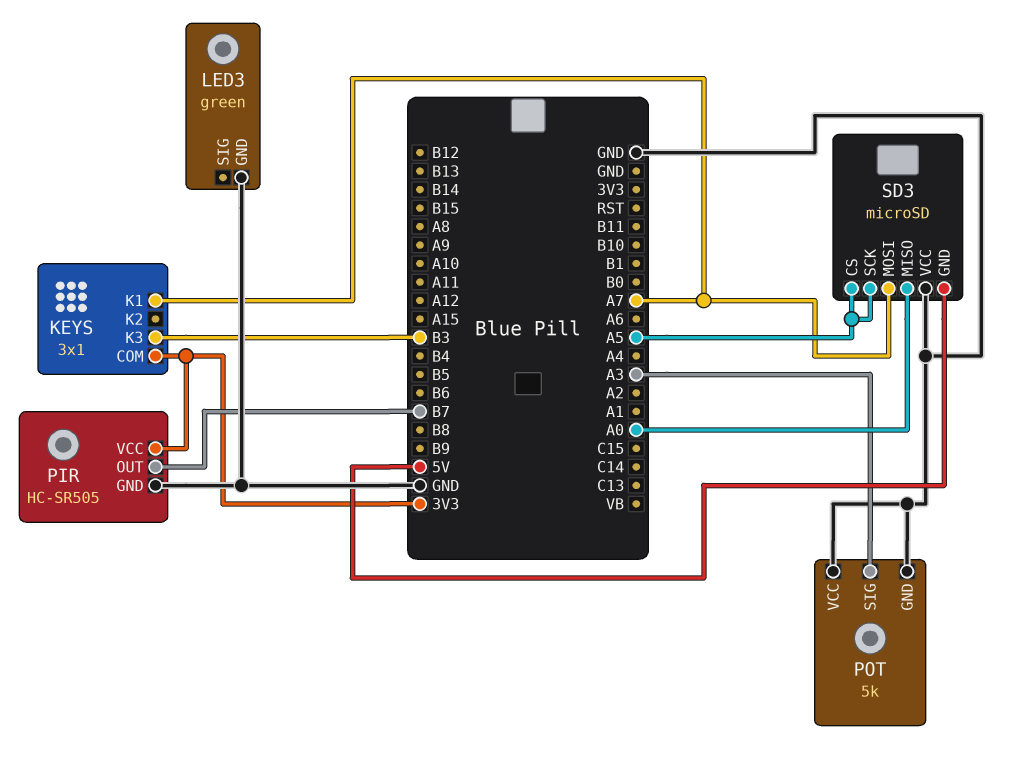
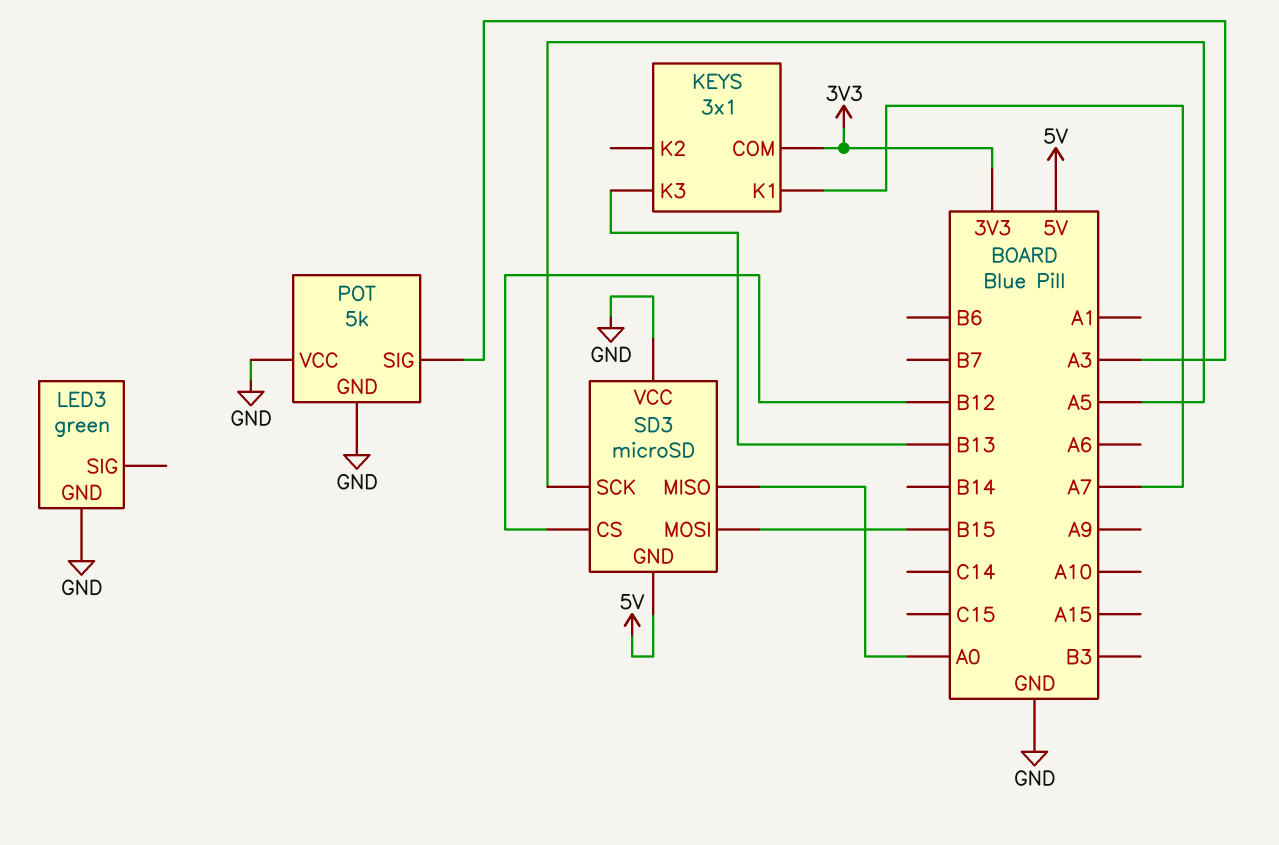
KEYS pin K3: B3 -> B13
PIR: HC-SR505 -> none
PIR pin GND: GND -> none
PIR pin OUT: B7 -> none
PIR pin VCC: 3V3 -> none
SD3 pin CS: A5 -> B12
SD3 pin MOSI: A7 -> B15

